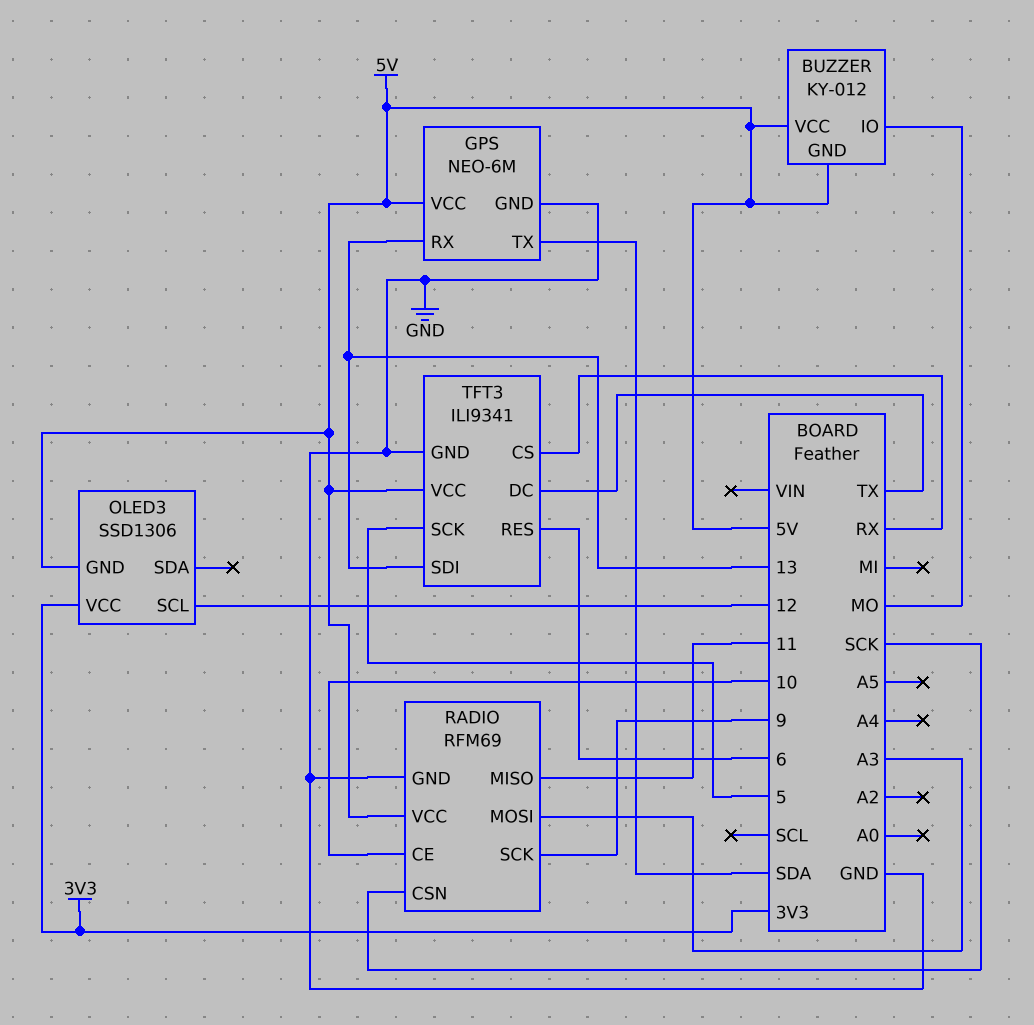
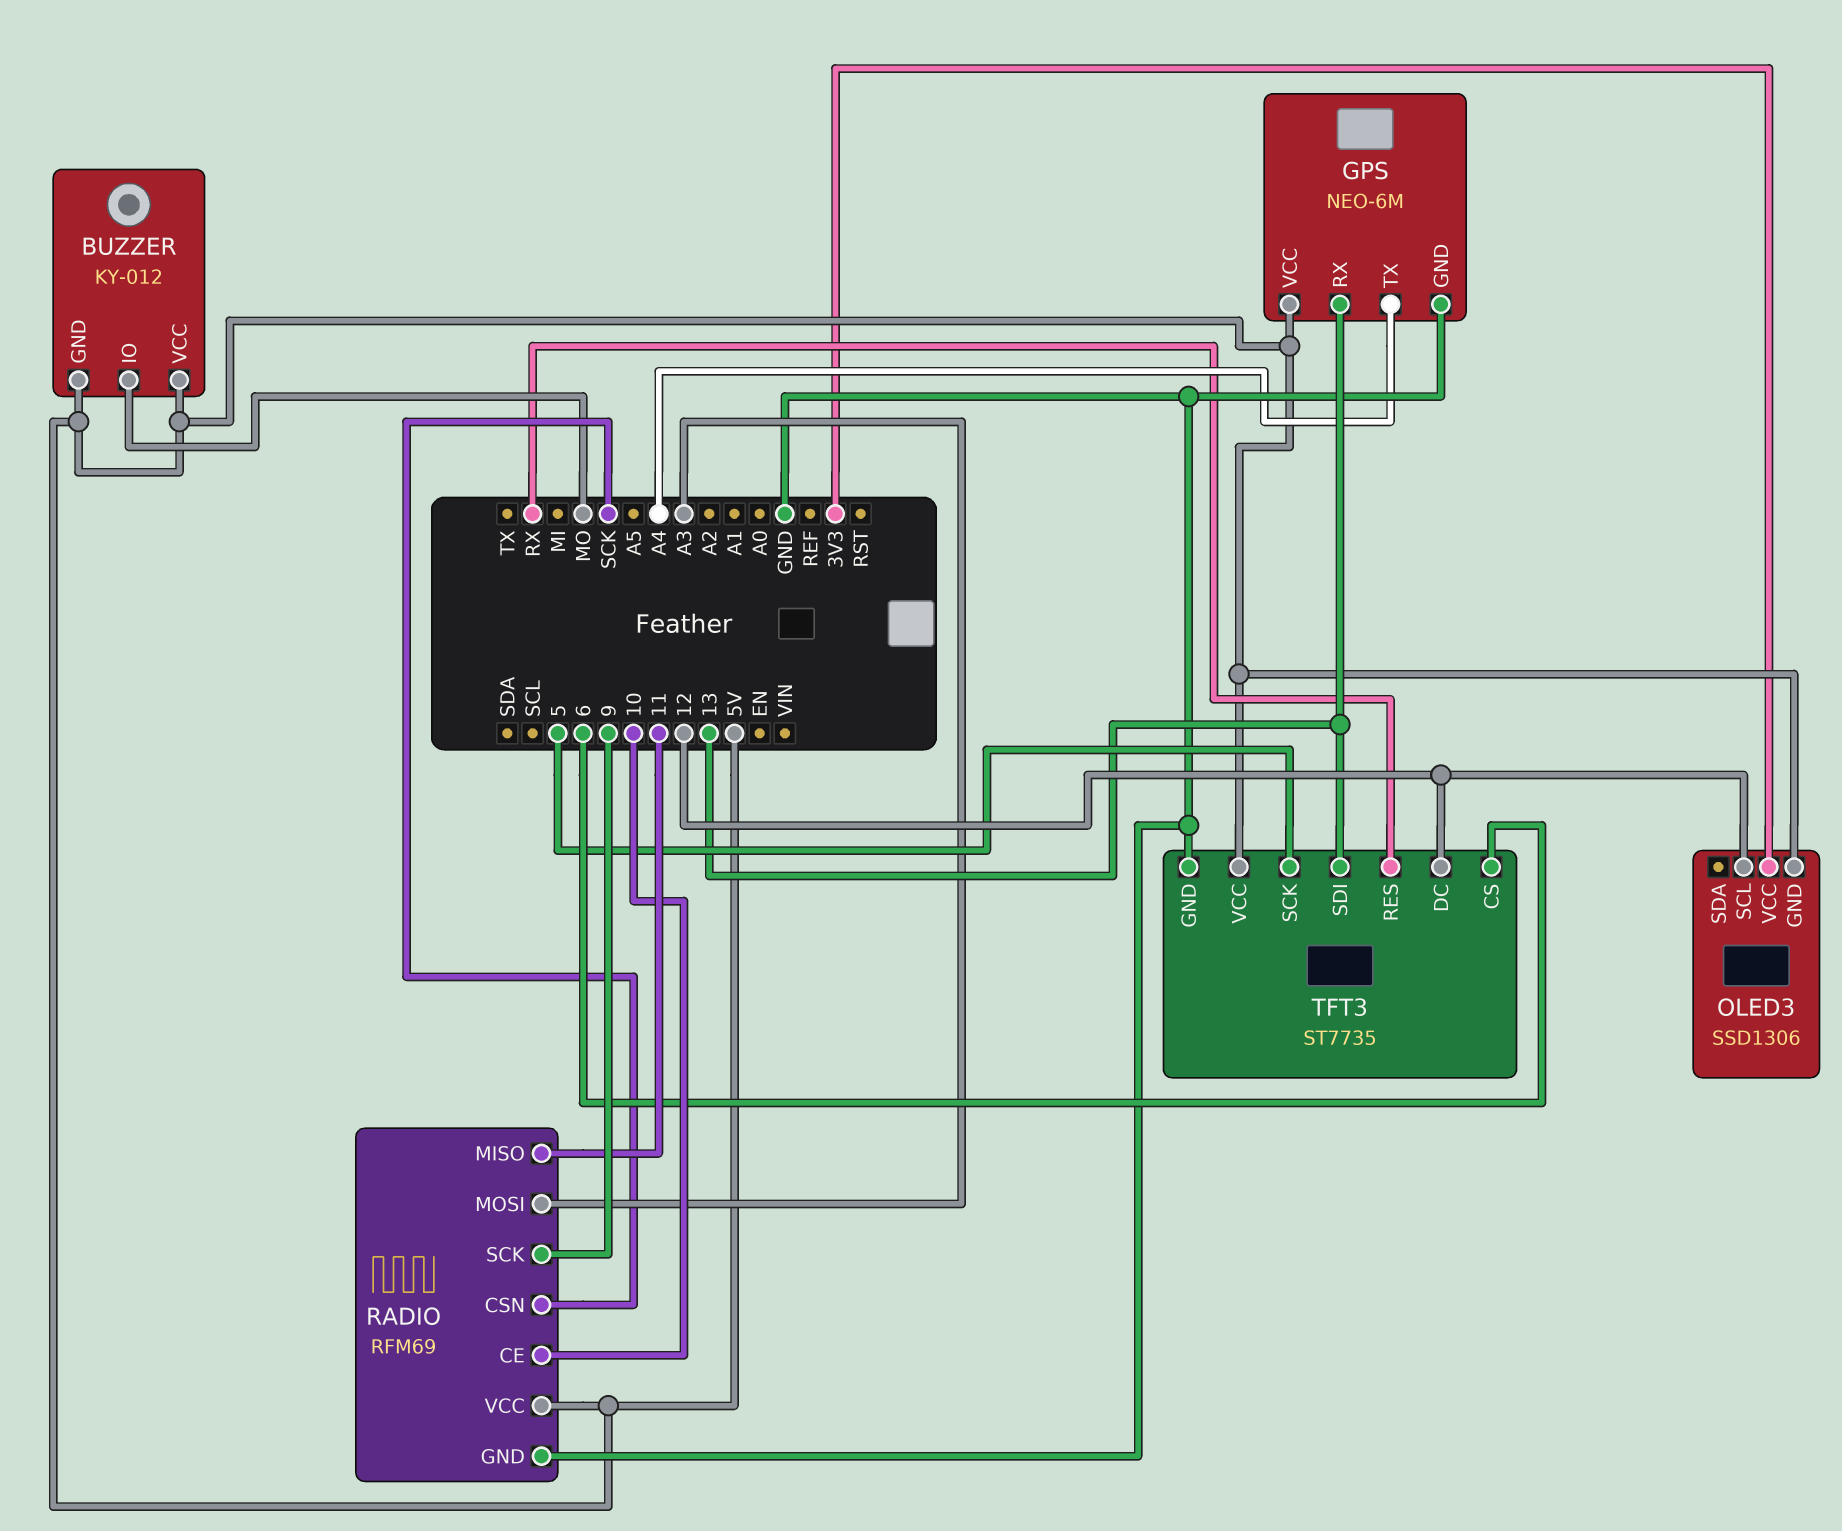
GPS pin TX: SDA -> A4
TFT3: ILI9341 -> ST7735
TFT3 pin CS: RX -> 6
TFT3 pin DC: TX -> 12
TFT3 pin RES: 6 -> RX

